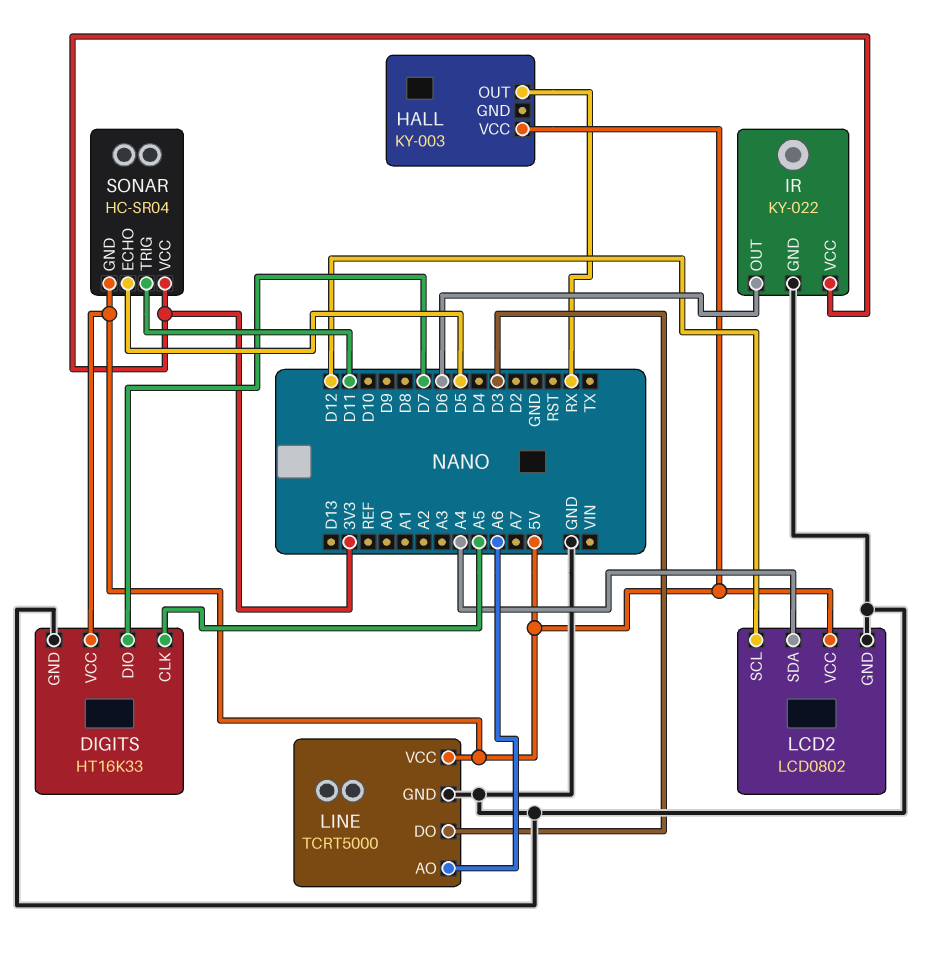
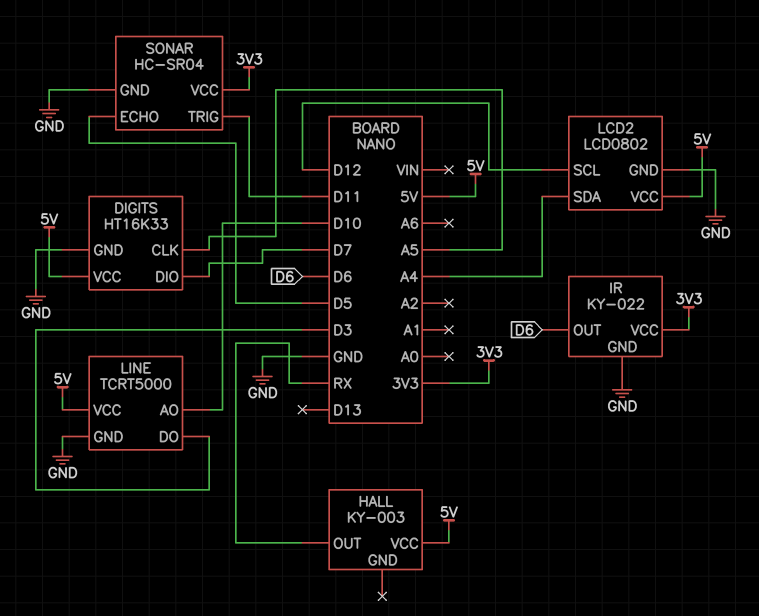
LINE pin AO: A6 -> D10
SONAR pin GND: 5V -> GND

